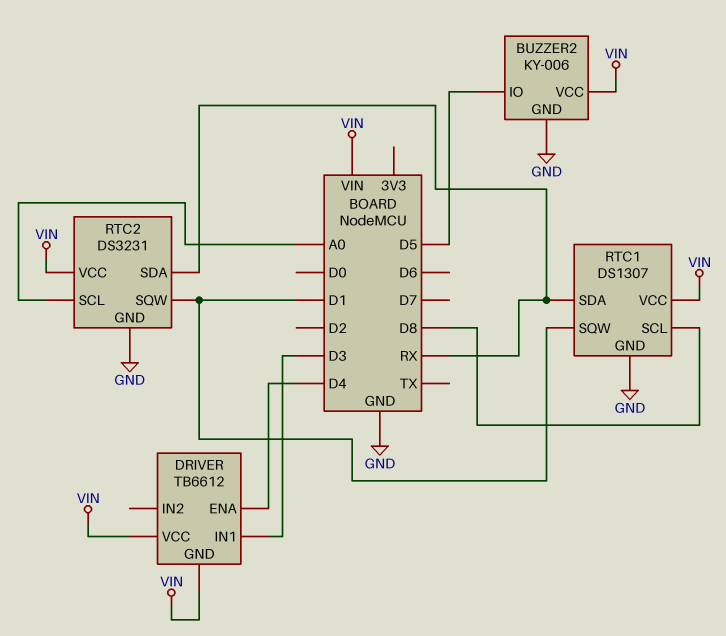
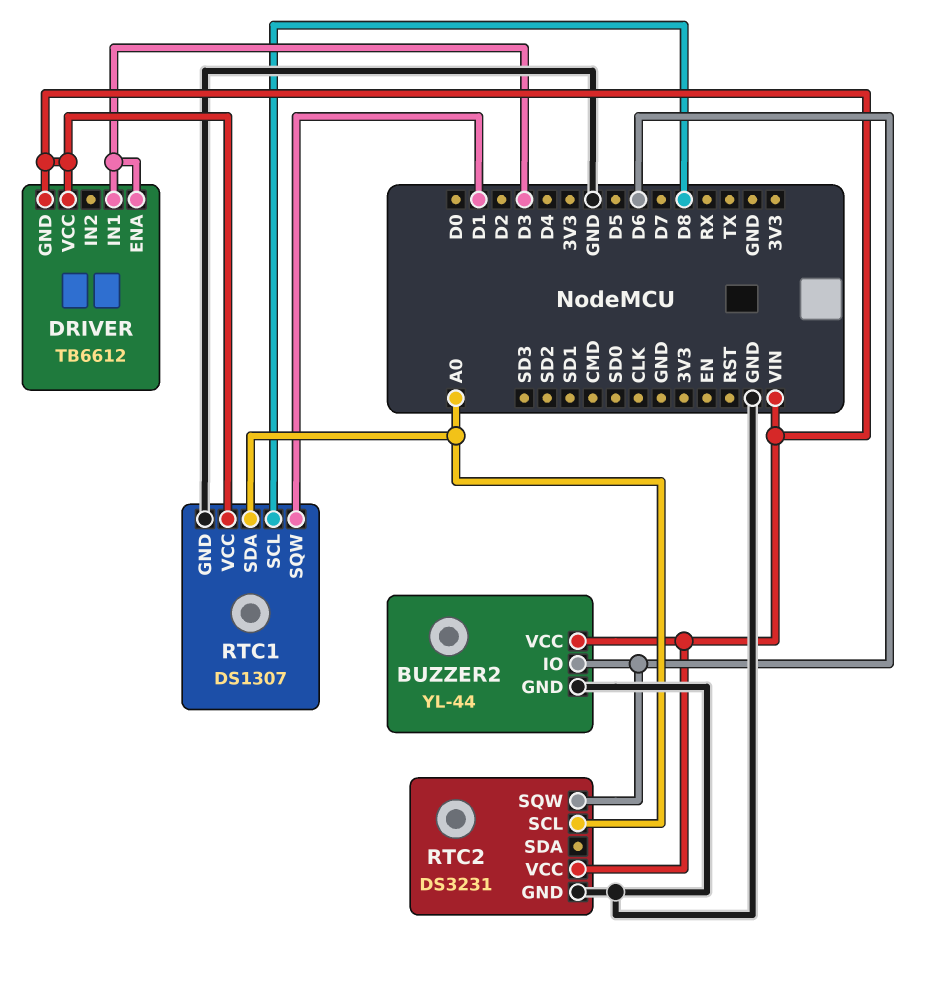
BUZZER2: KY-006 -> YL-44
BUZZER2 pin IO: D5 -> D6
DRIVER pin ENA: D4 -> D3
RTC1 pin SDA: RX -> A0
RTC2 pin SDA: RX -> none
RTC2 pin SQW: D1 -> D6

